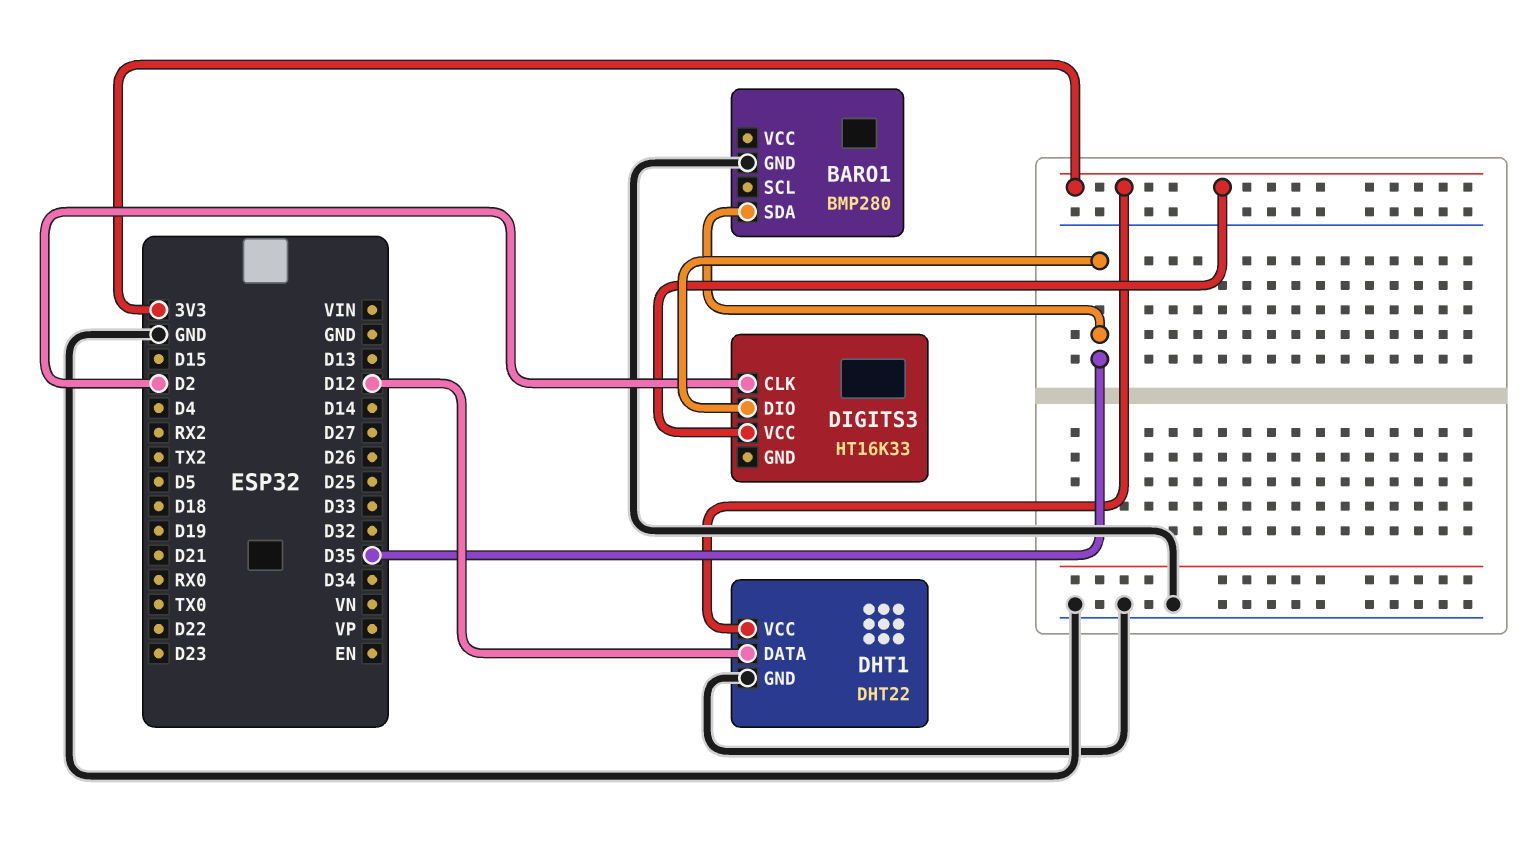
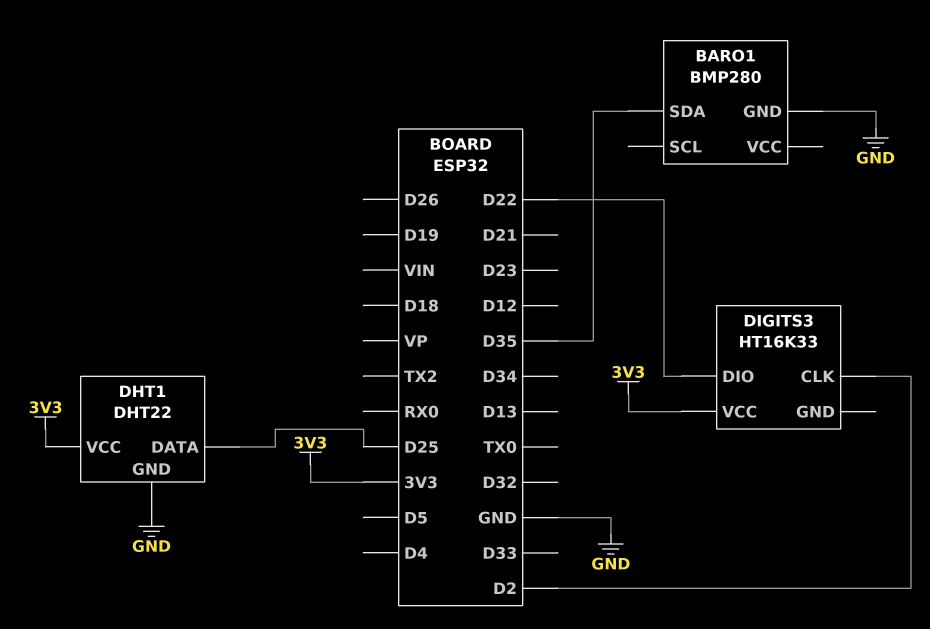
DHT1 pin DATA: D12 -> D25
DIGITS3 pin DIO: D35 -> D22

